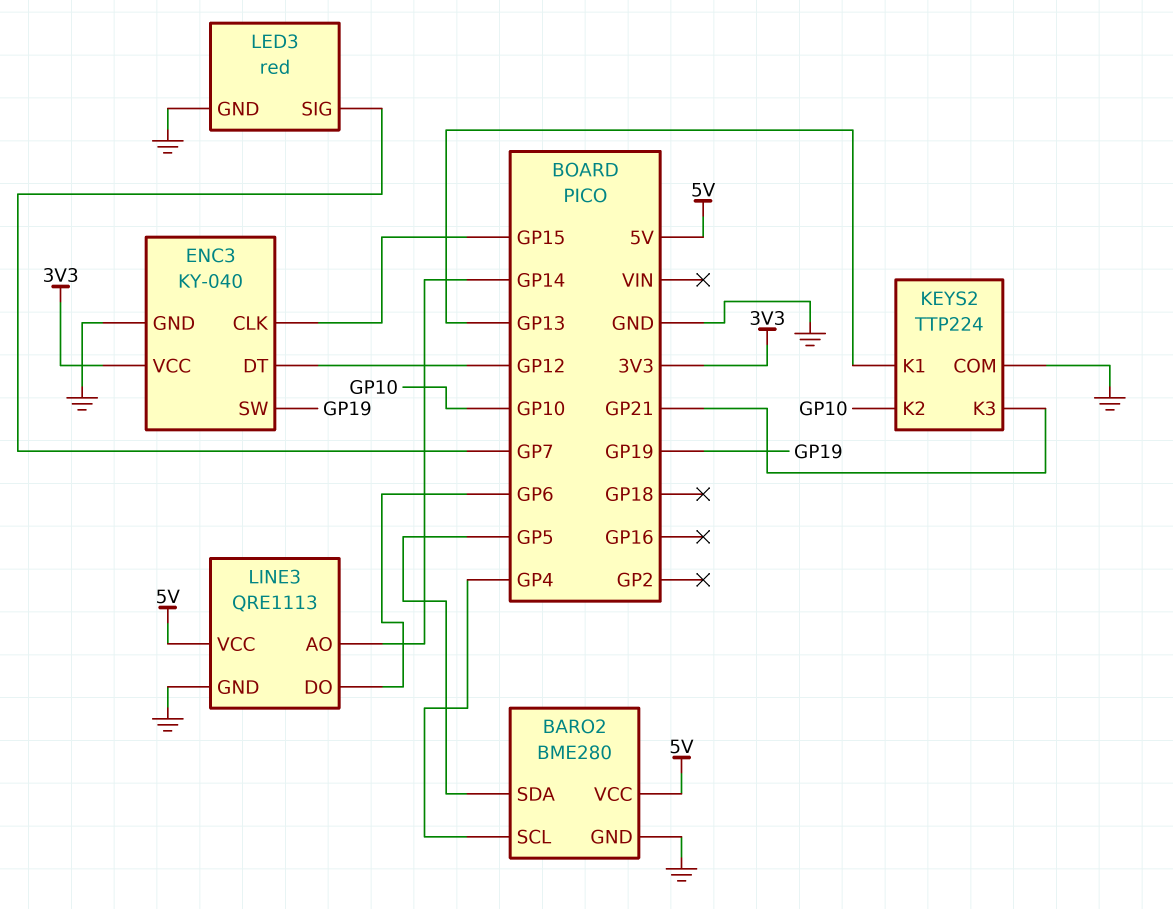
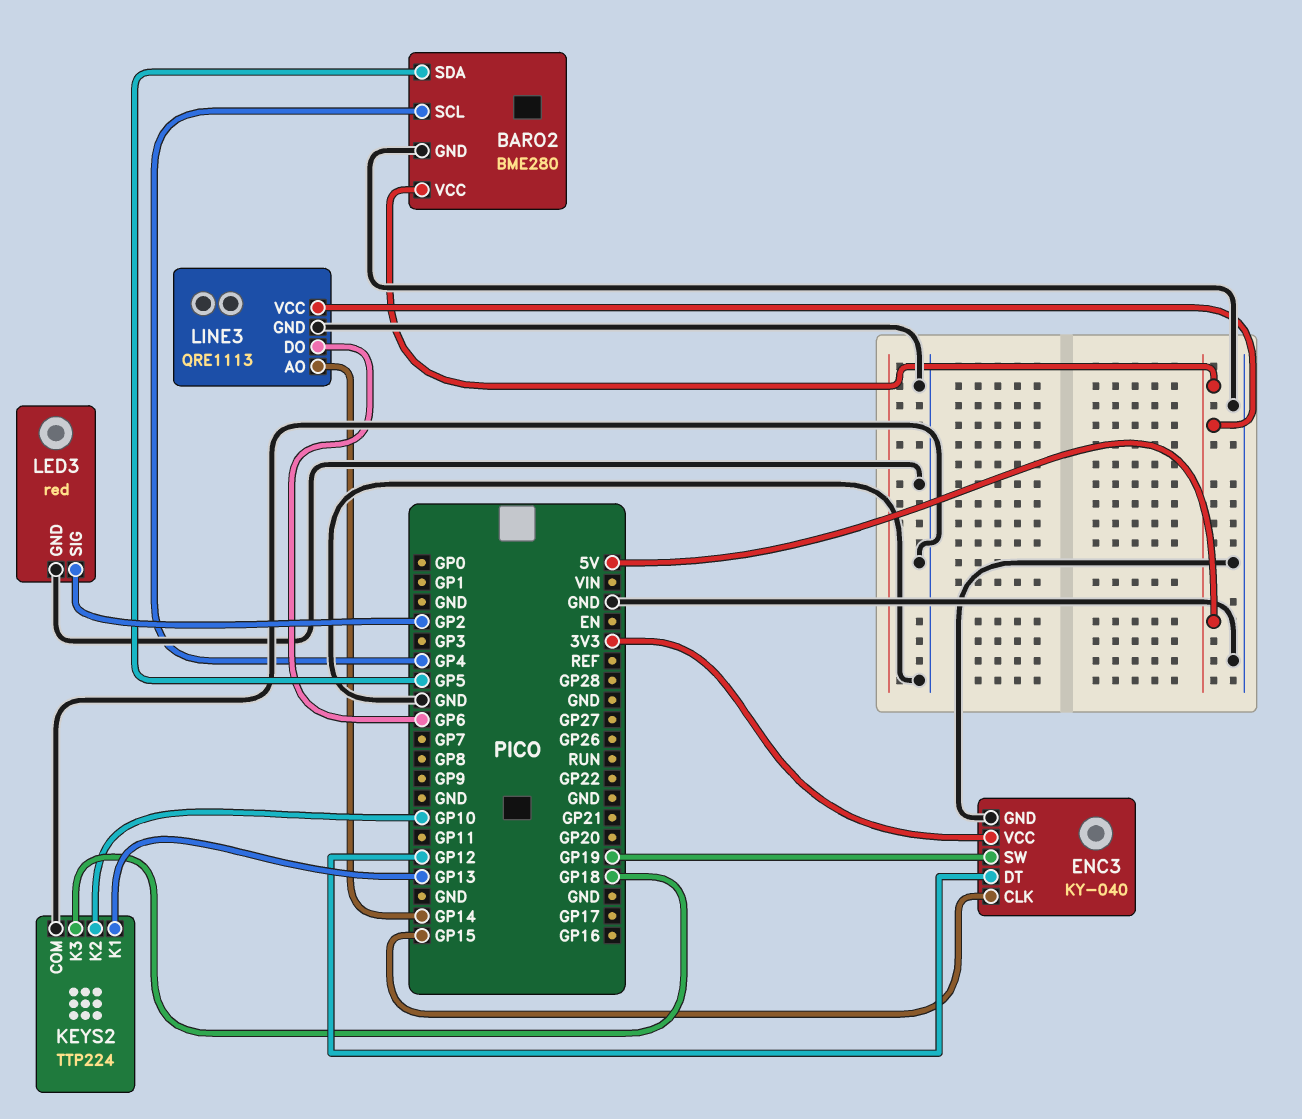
KEYS2 pin K3: GP21 -> GP18
LED3 pin SIG: GP7 -> GP2

